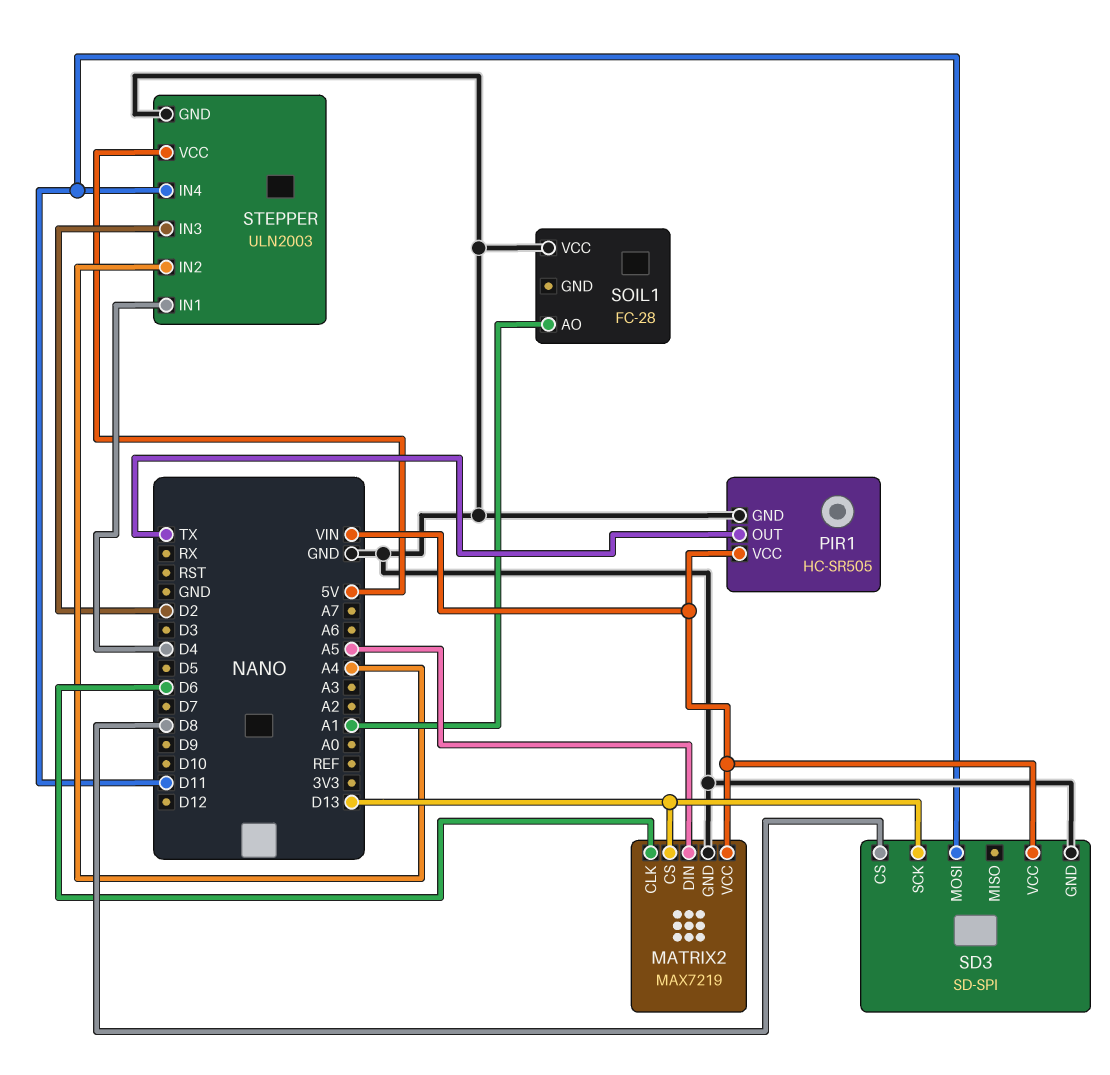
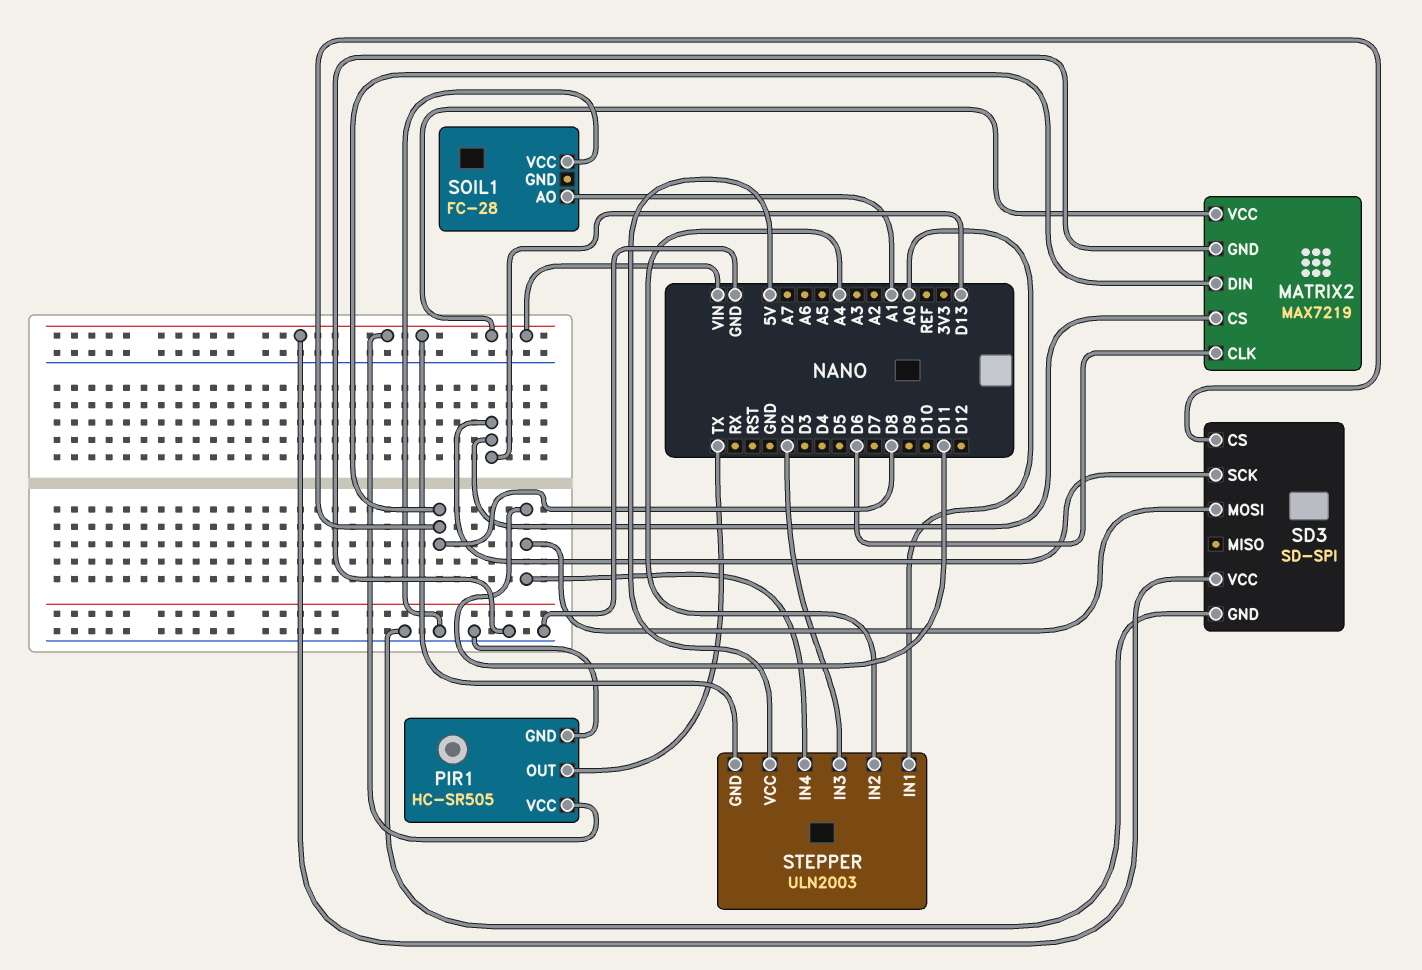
MATRIX2 pin DIN: A5 -> D8
STEPPER pin GND: GND -> VIN
STEPPER pin IN1: D4 -> A0

